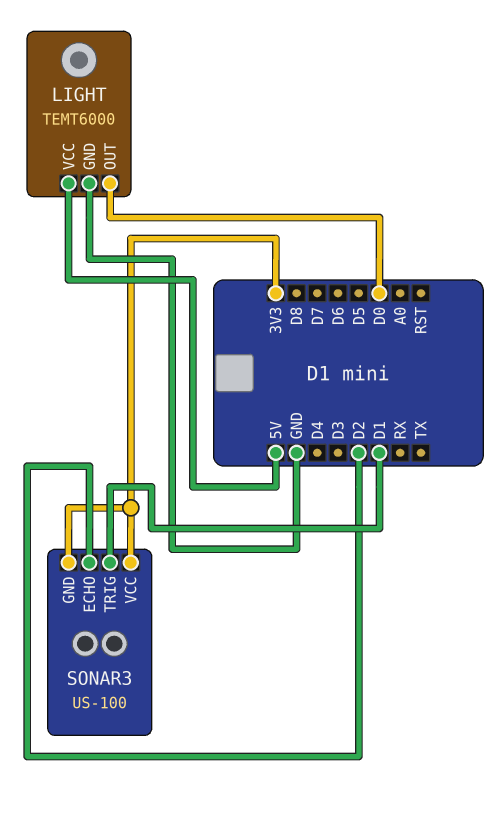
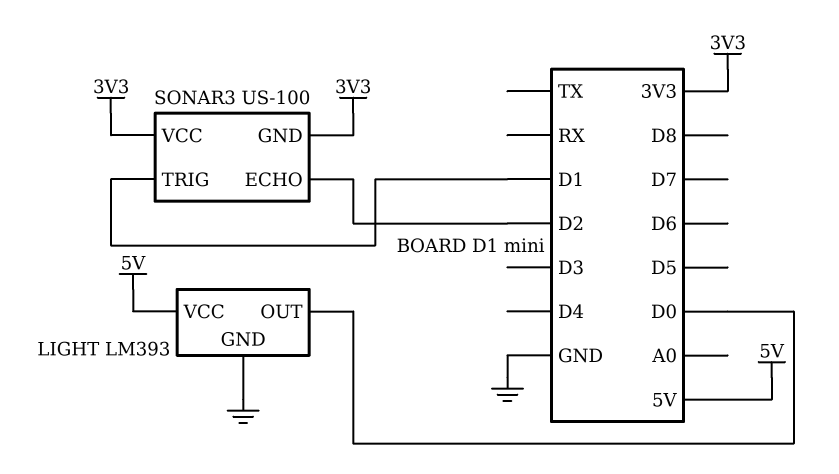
LIGHT: TEMT6000 -> LM393

